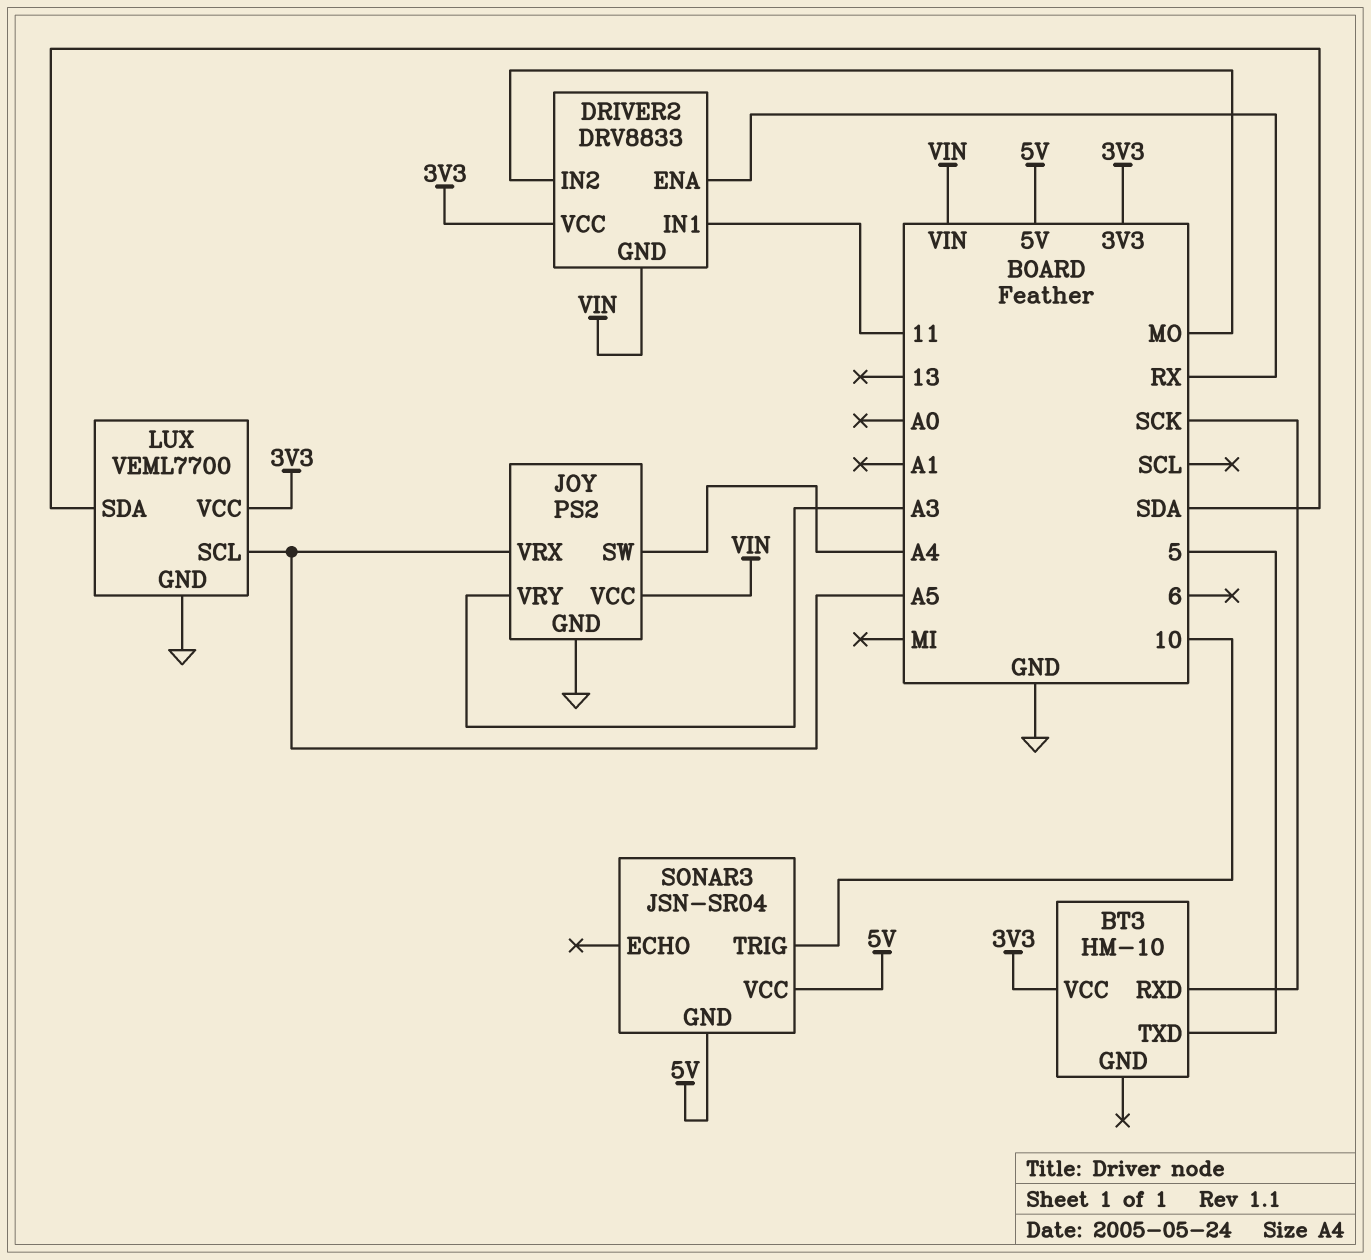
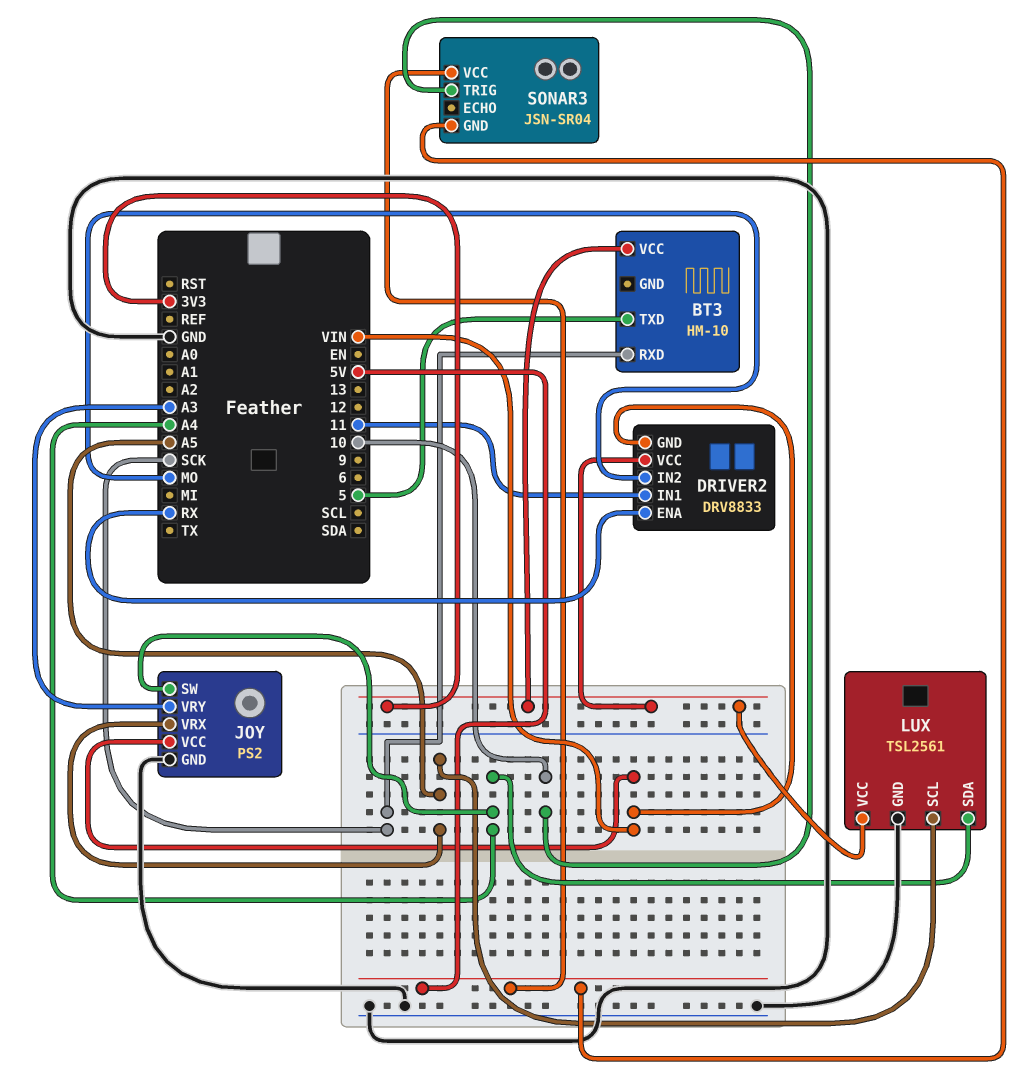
LUX: VEML7700 -> TSL2561
LUX pin SDA: SDA -> A4

